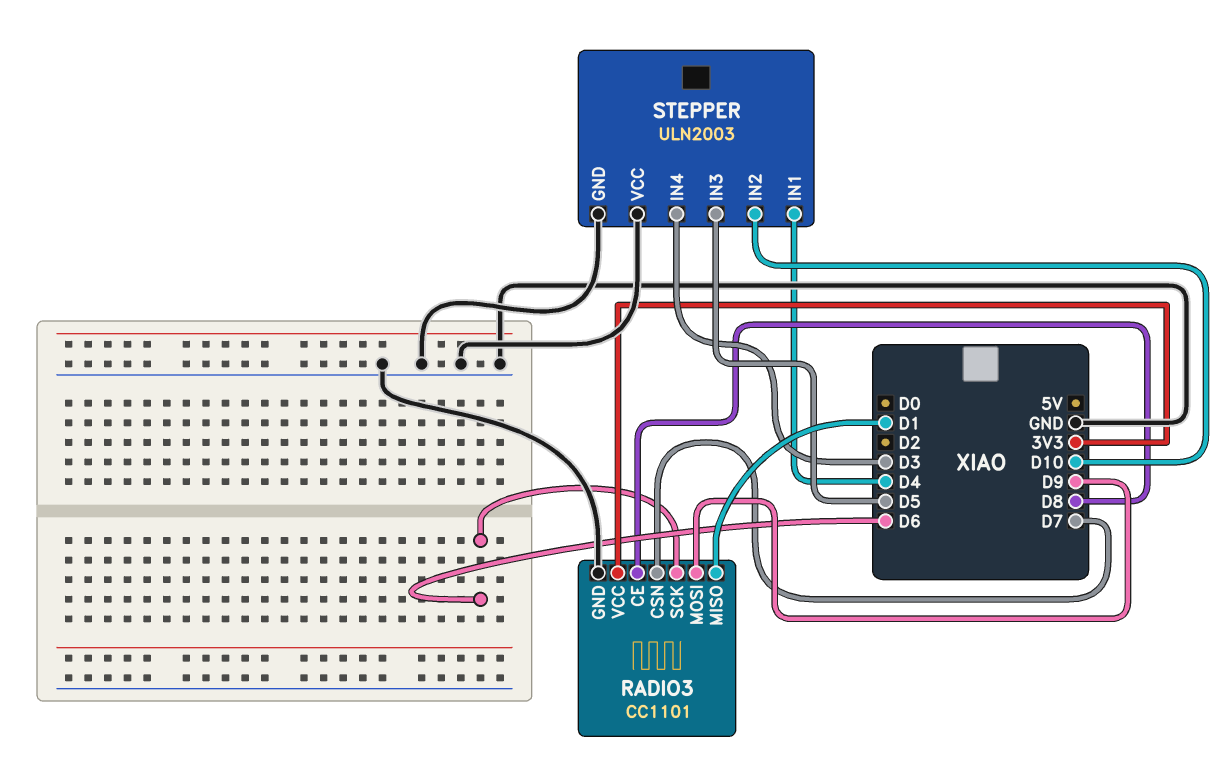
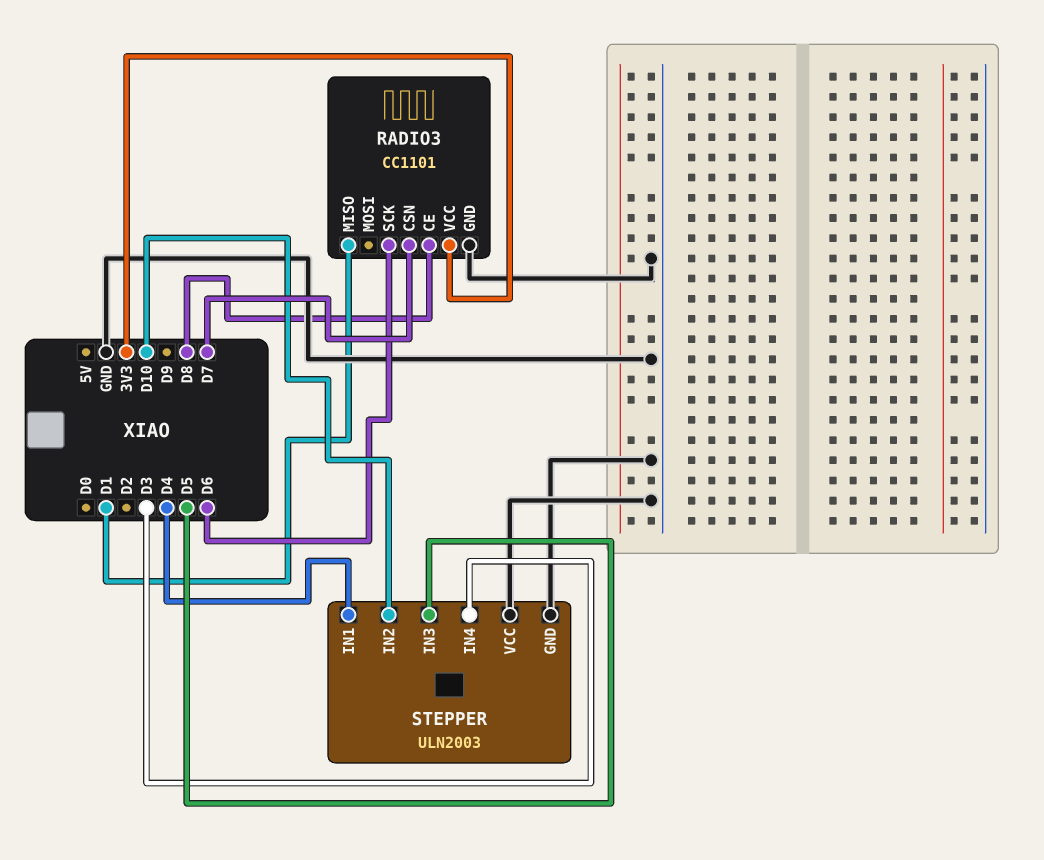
RADIO3 pin MOSI: D9 -> none

